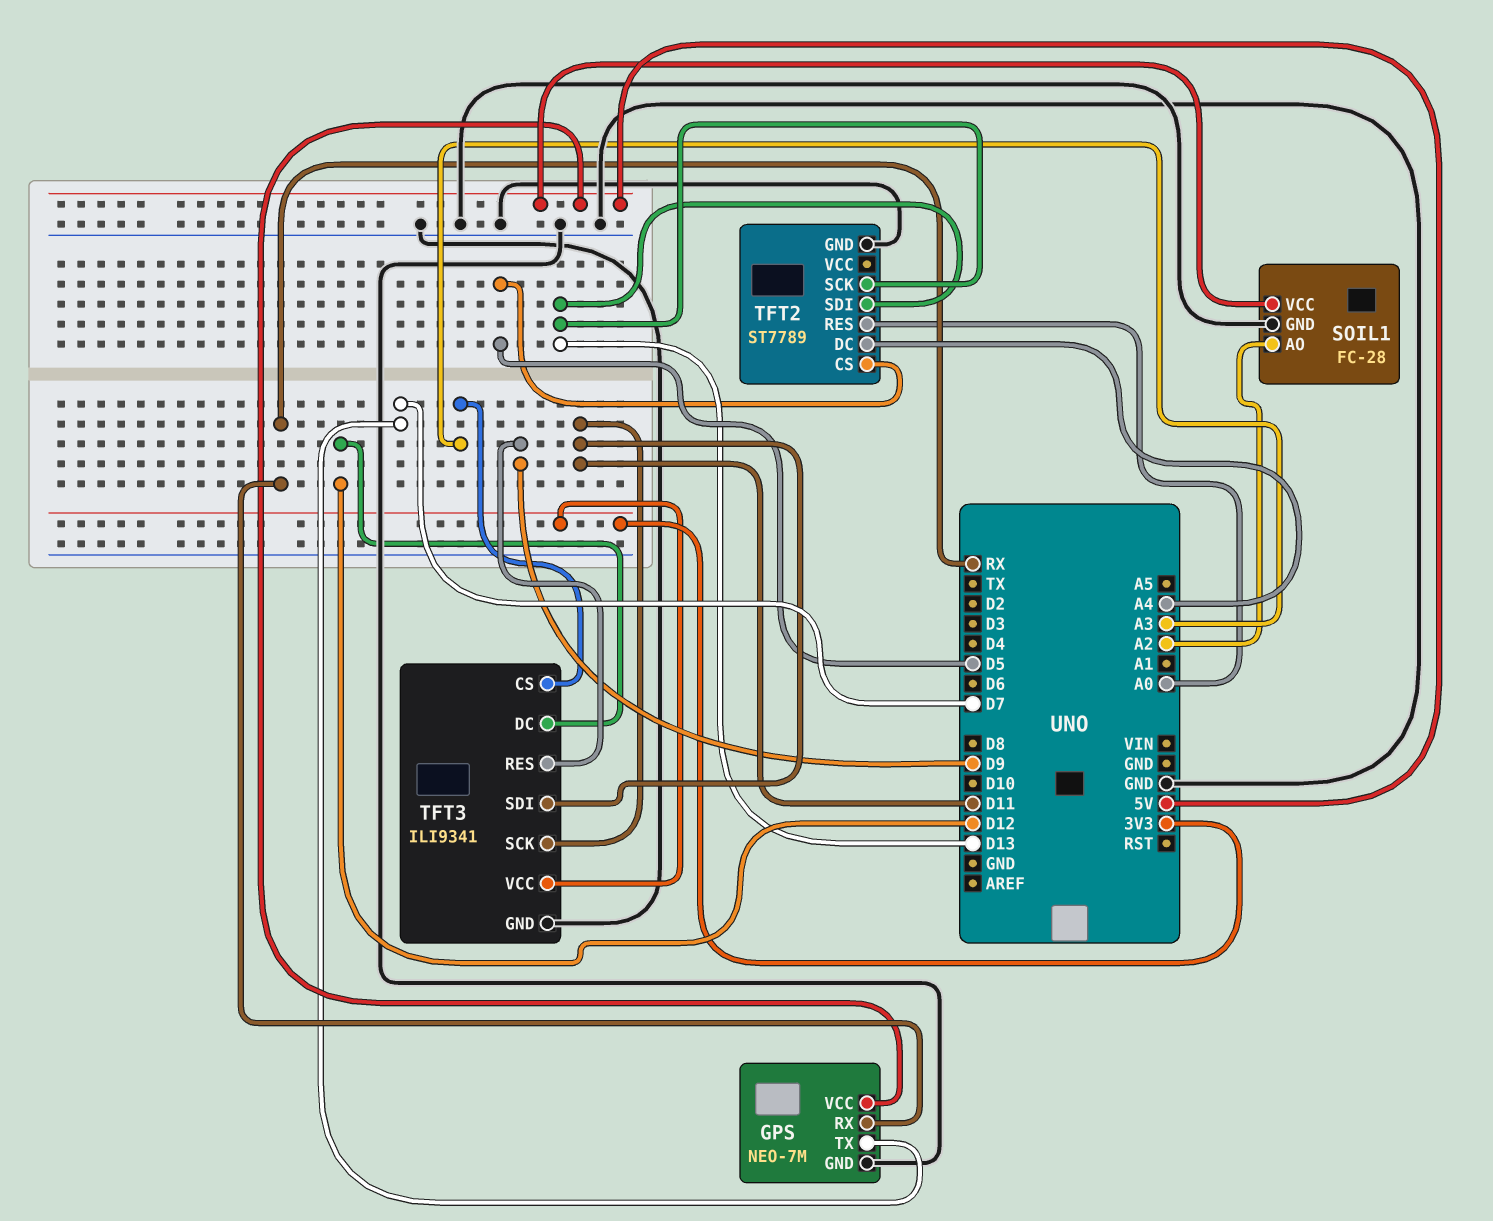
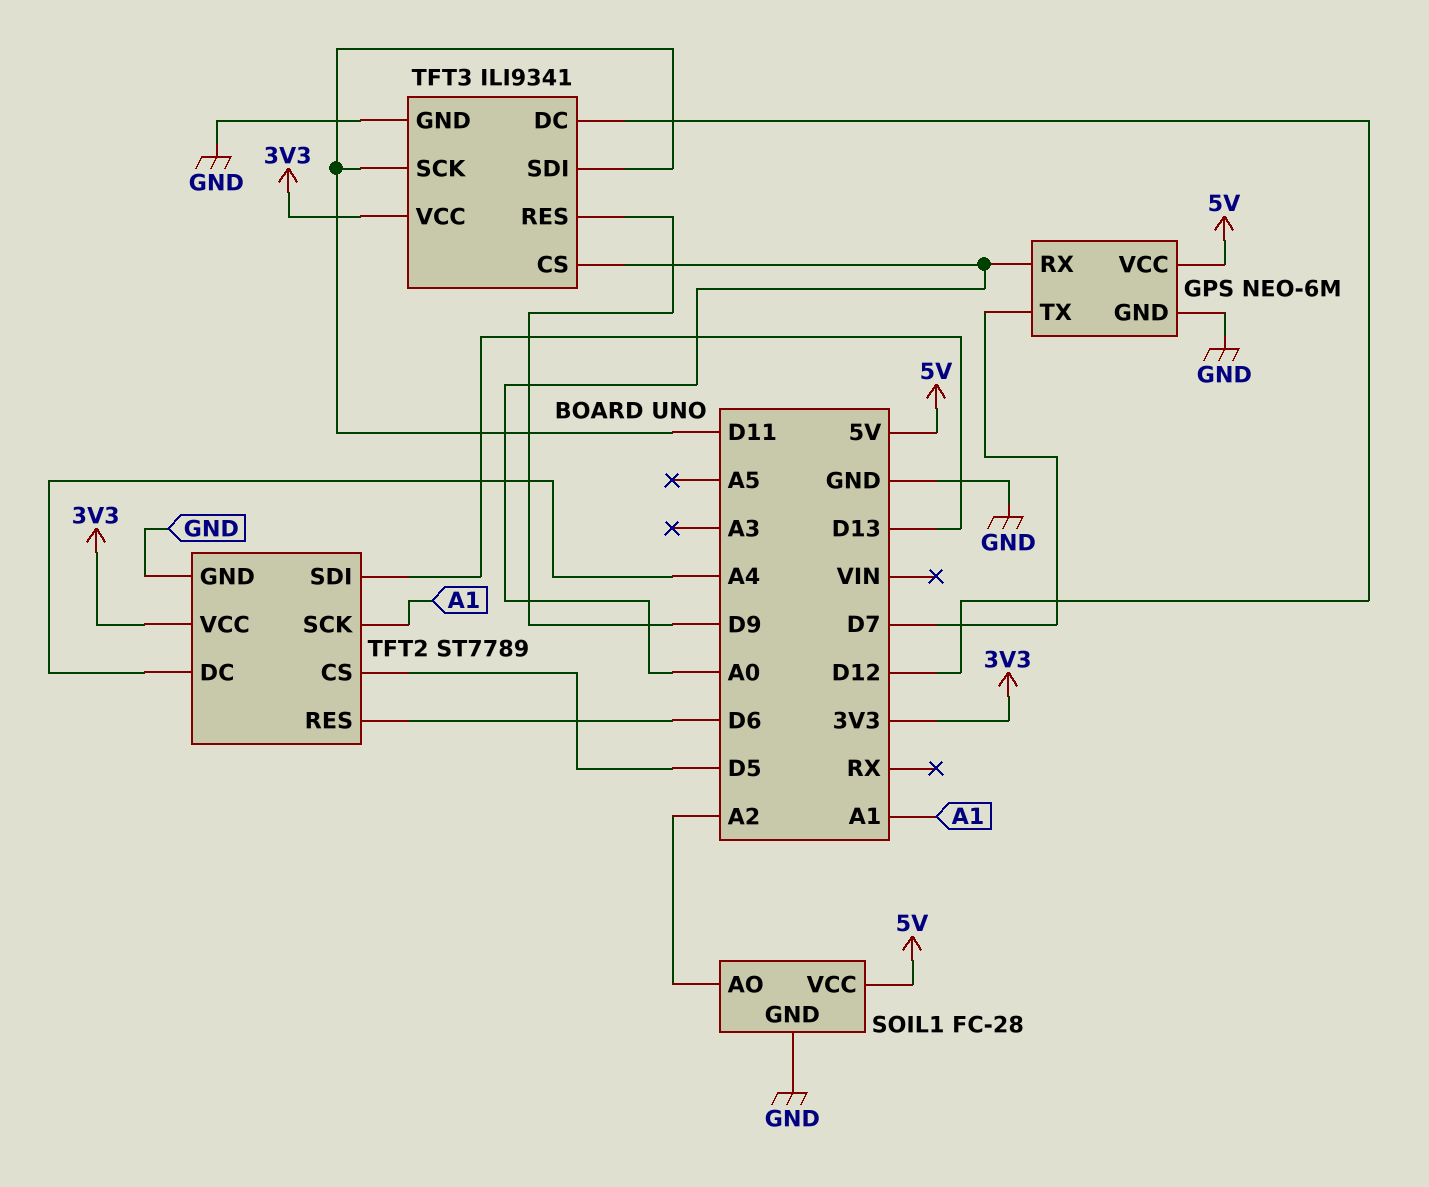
GPS: NEO-7M -> NEO-6M
GPS pin RX: RX -> A0
TFT2 pin RES: A0 -> D6
TFT2 pin SCK: D13 -> A1
TFT2 pin VCC: none -> 3V3
TFT3 pin CS: A3 -> A0

